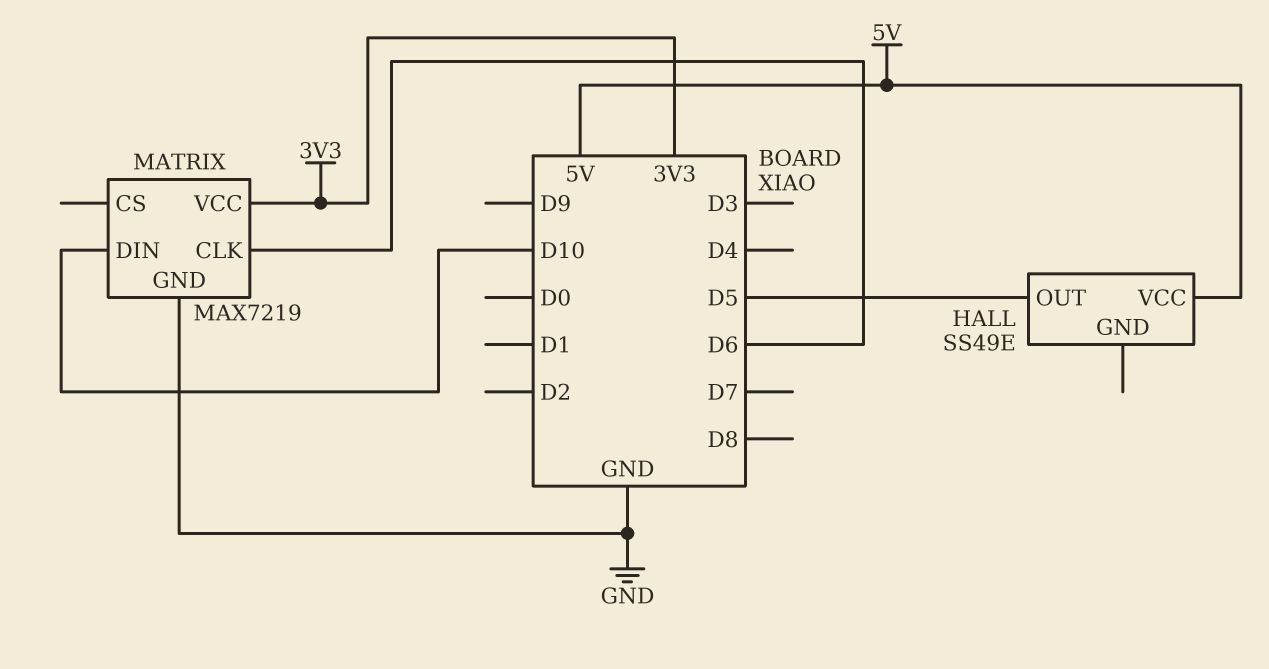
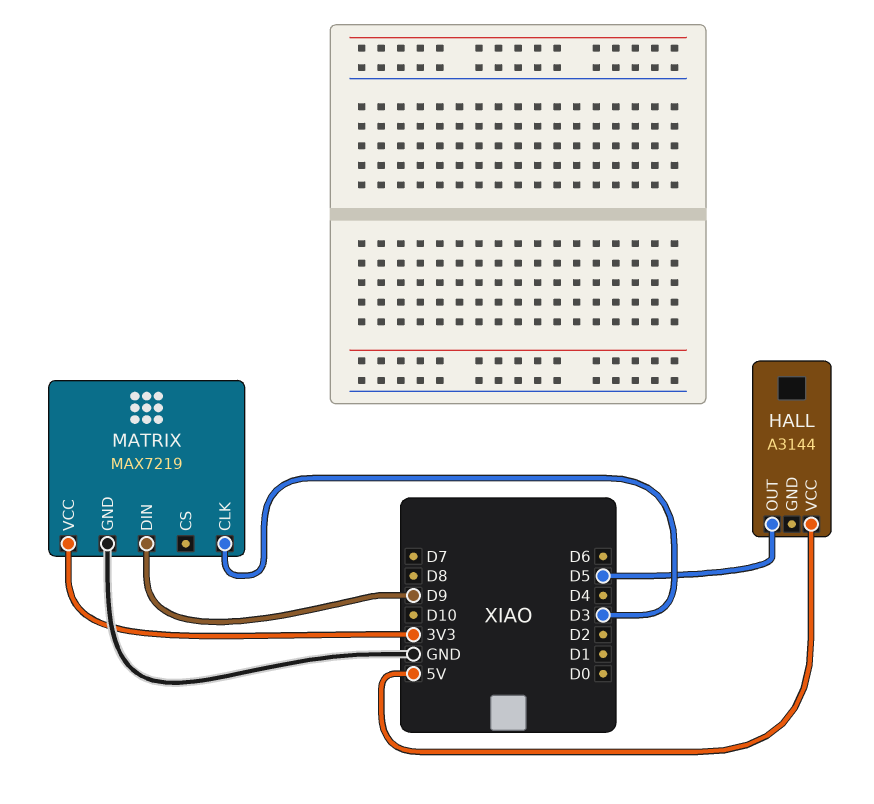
HALL: SS49E -> A3144
MATRIX pin CLK: D6 -> D3
MATRIX pin DIN: D10 -> D9

